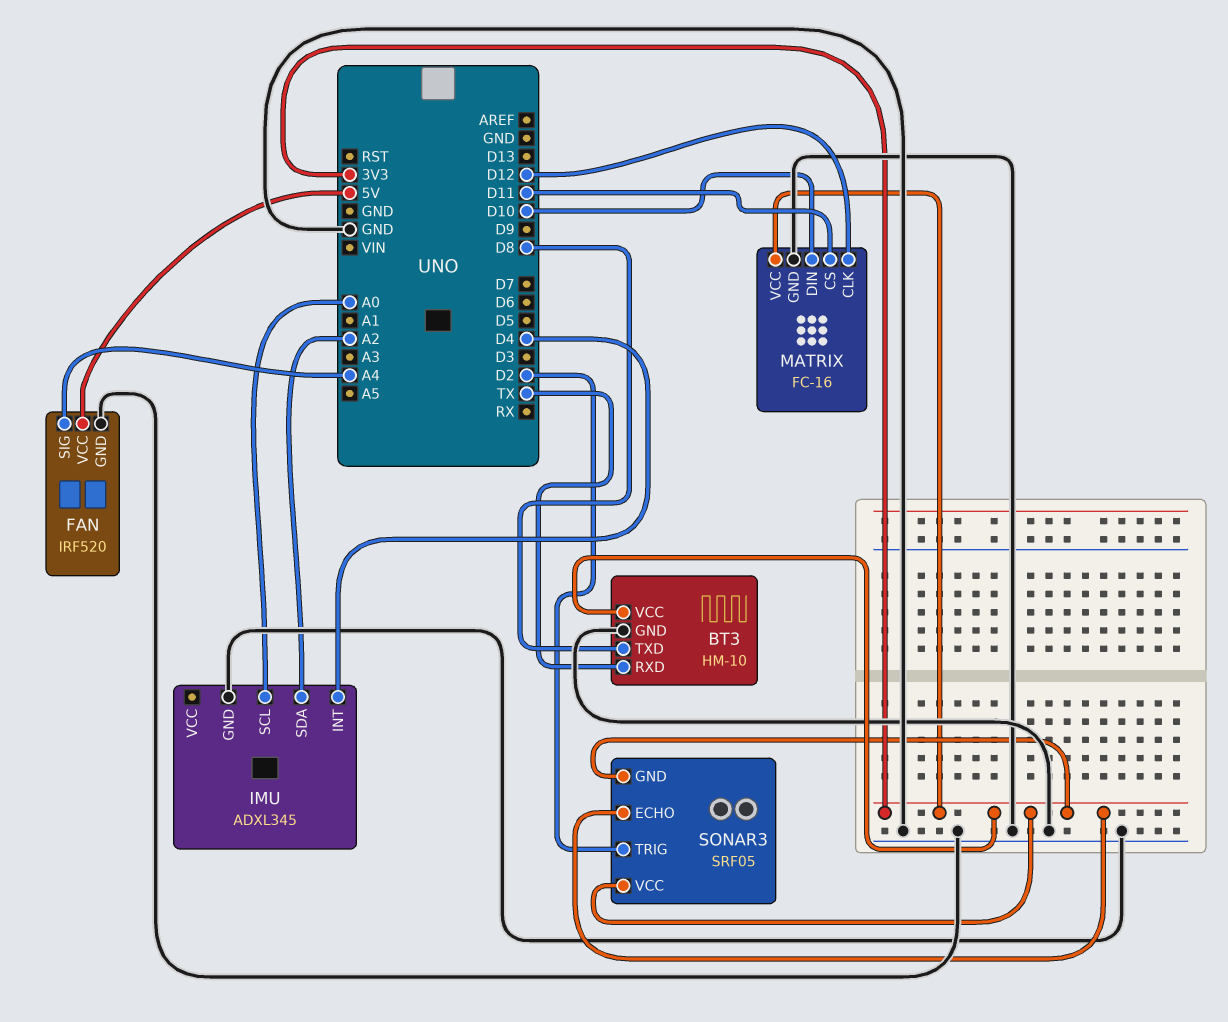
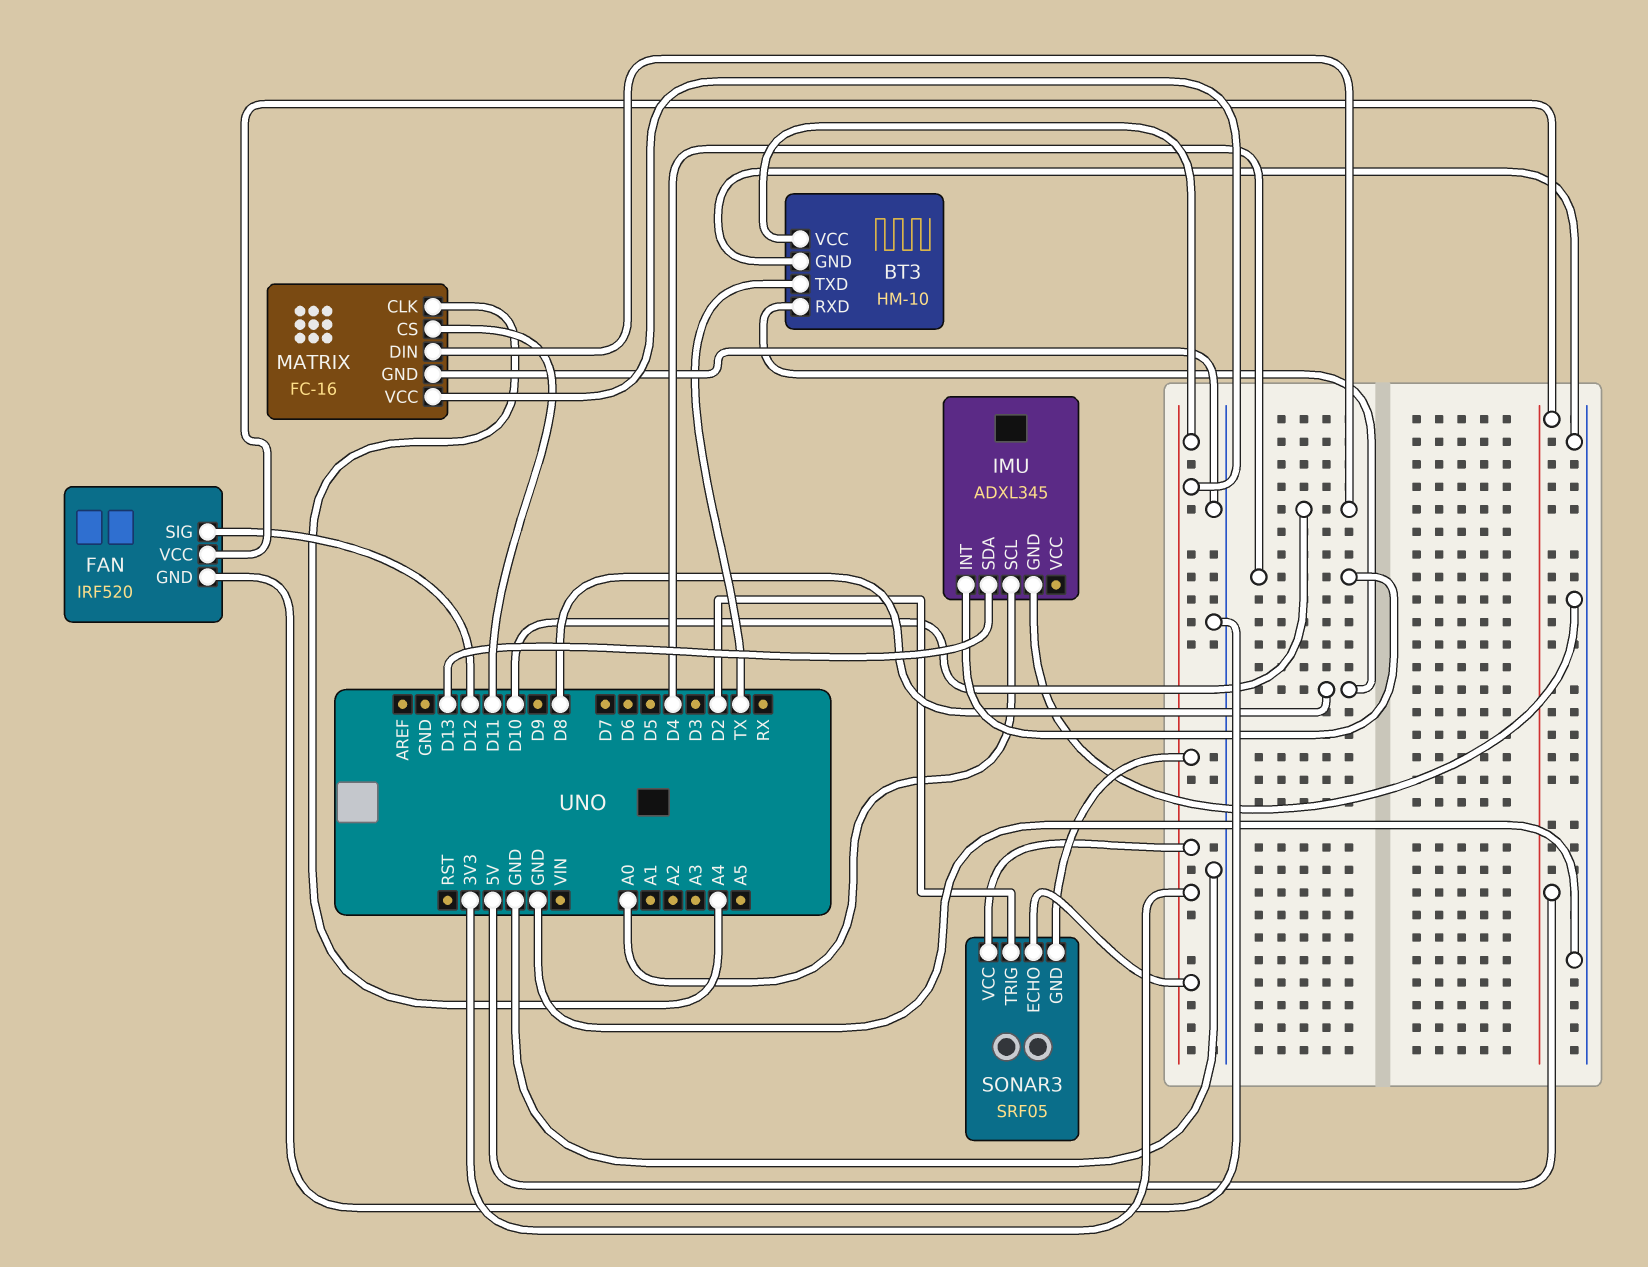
BT3 pin RXD: TX -> D8
BT3 pin TXD: D8 -> TX
FAN pin SIG: A4 -> D12
IMU pin SDA: A2 -> D13
MATRIX pin CLK: D12 -> A4

